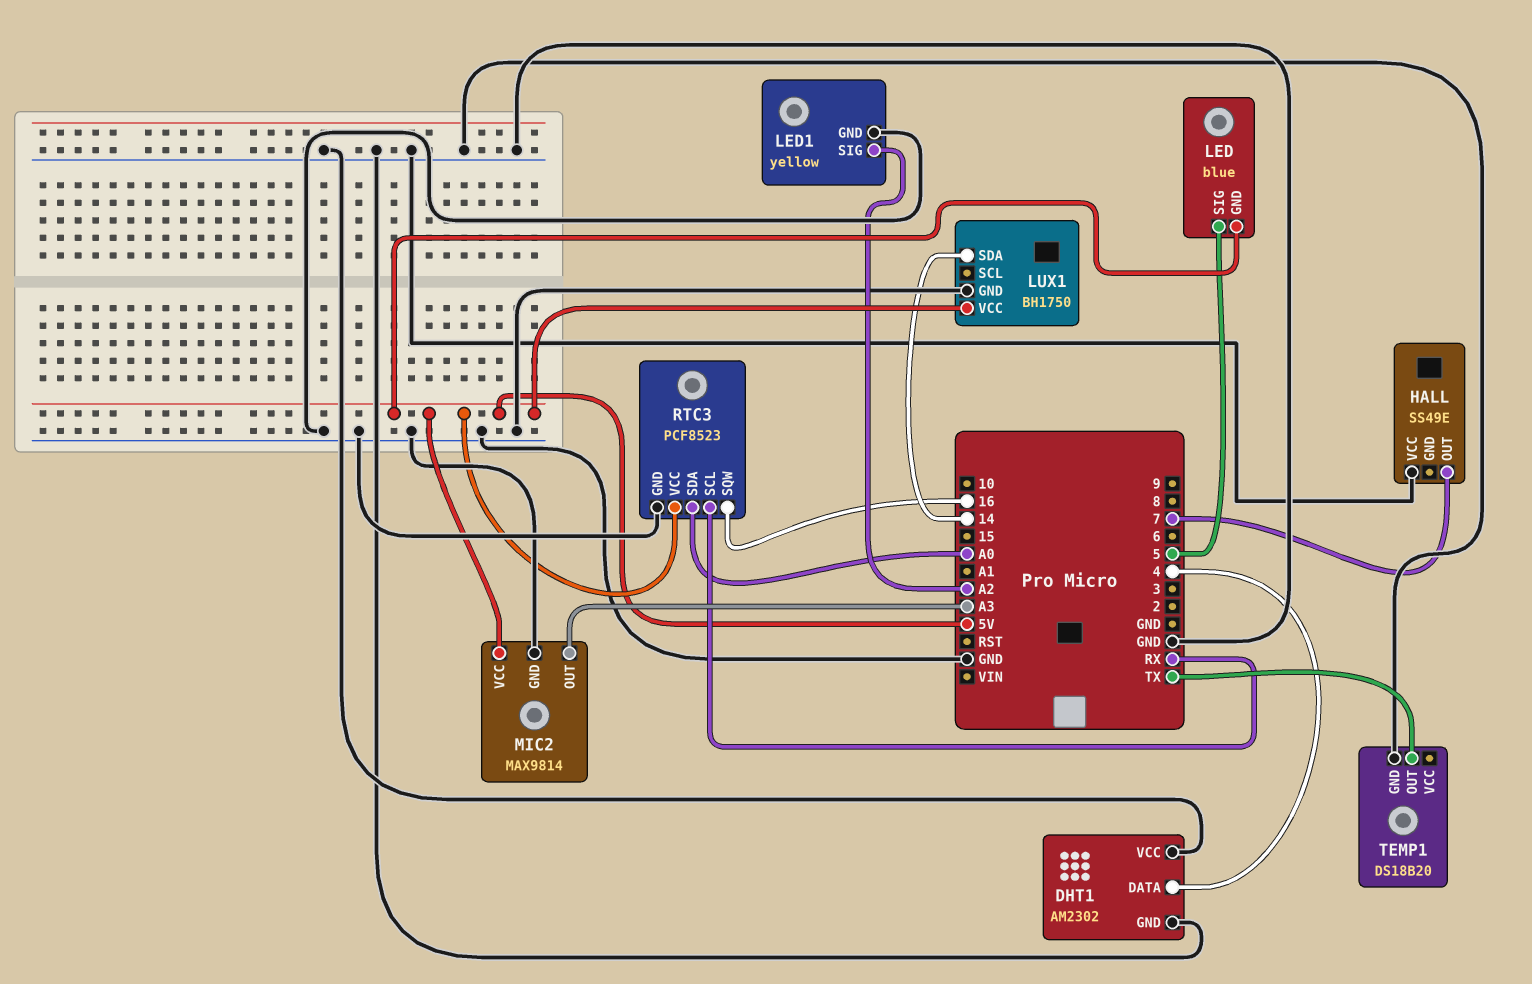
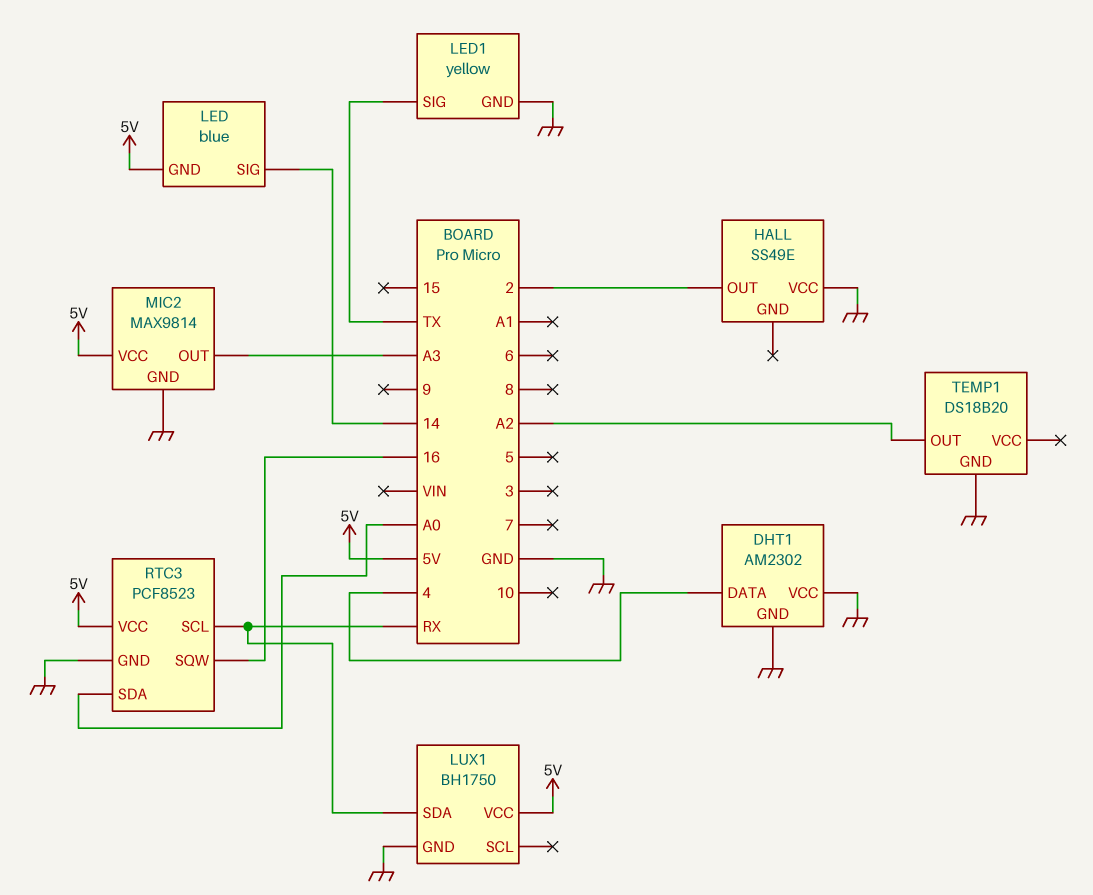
HALL pin OUT: 7 -> 2
LED pin SIG: 5 -> 14
LED1 pin SIG: A2 -> TX
LUX1 pin SDA: 14 -> RX
TEMP1 pin OUT: TX -> A2

